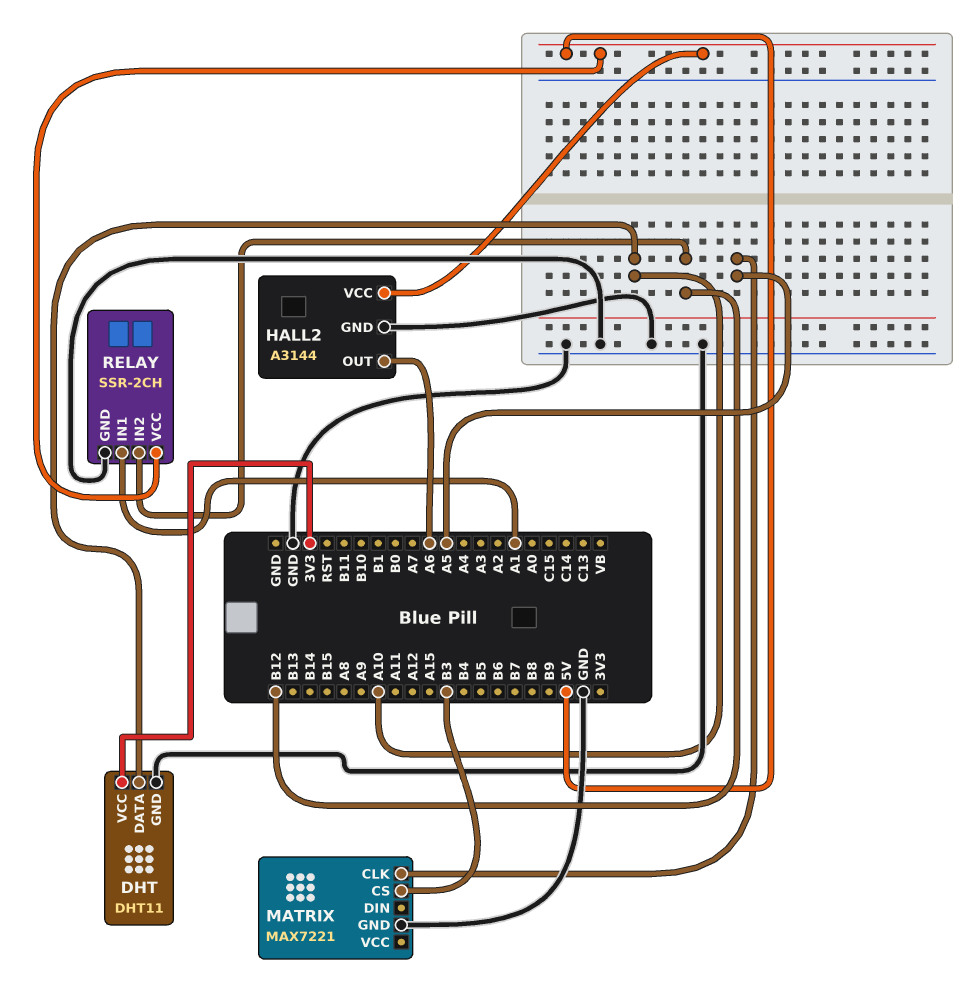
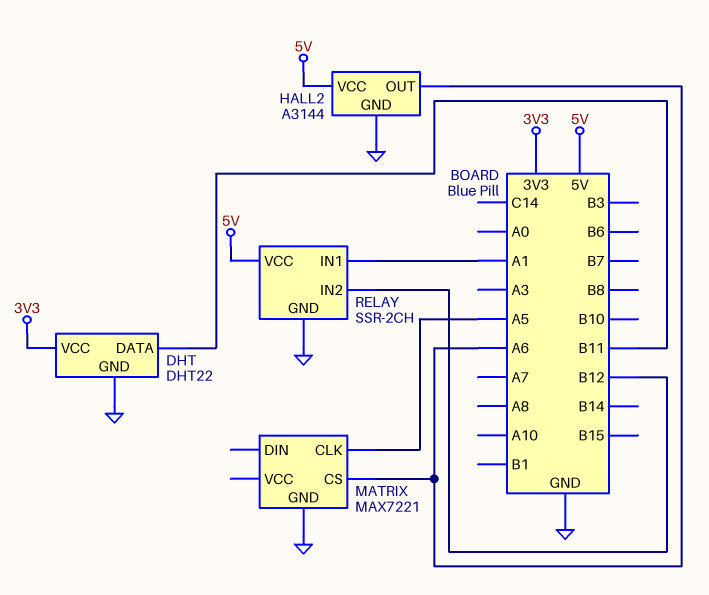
DHT: DHT11 -> DHT22
DHT pin DATA: A10 -> B11
MATRIX pin CS: B3 -> A6

